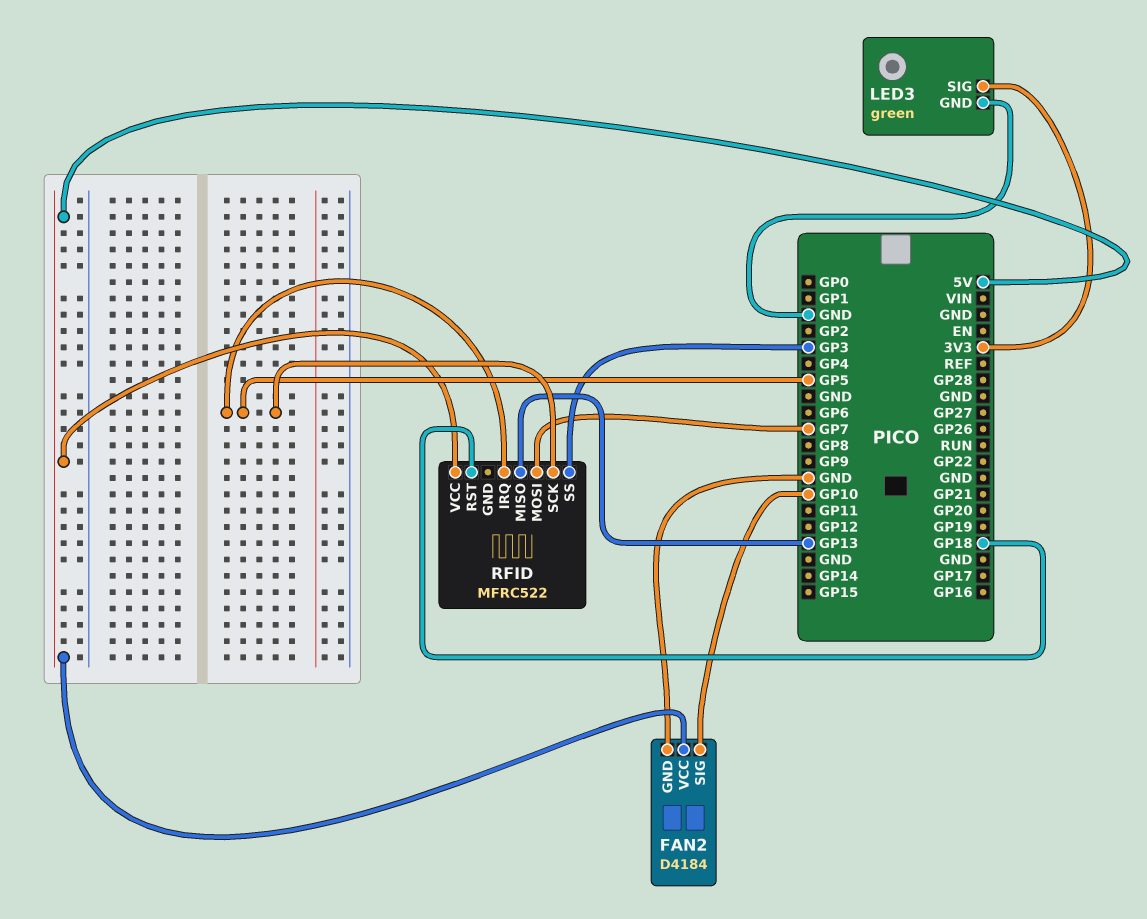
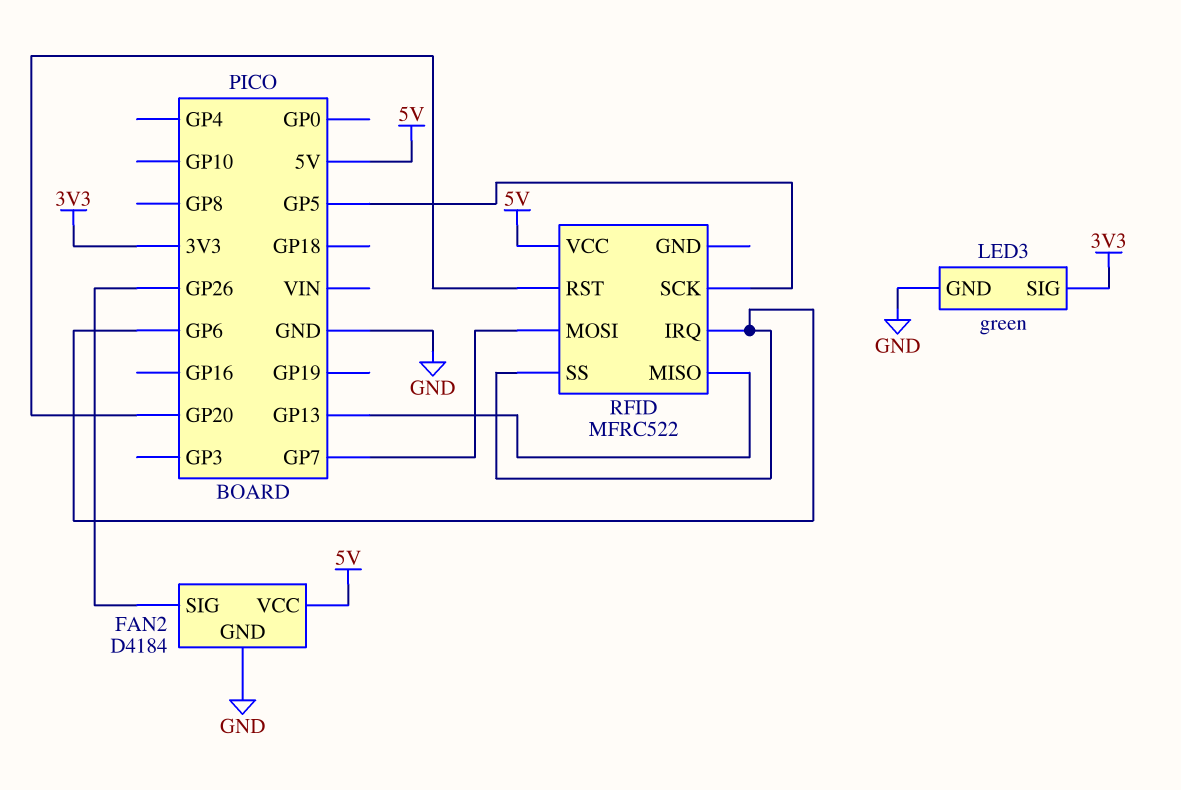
FAN2 pin SIG: GP10 -> GP26
RFID pin IRQ: GP5 -> GP6
RFID pin RST: GP18 -> GP20
RFID pin SS: GP3 -> GP6

